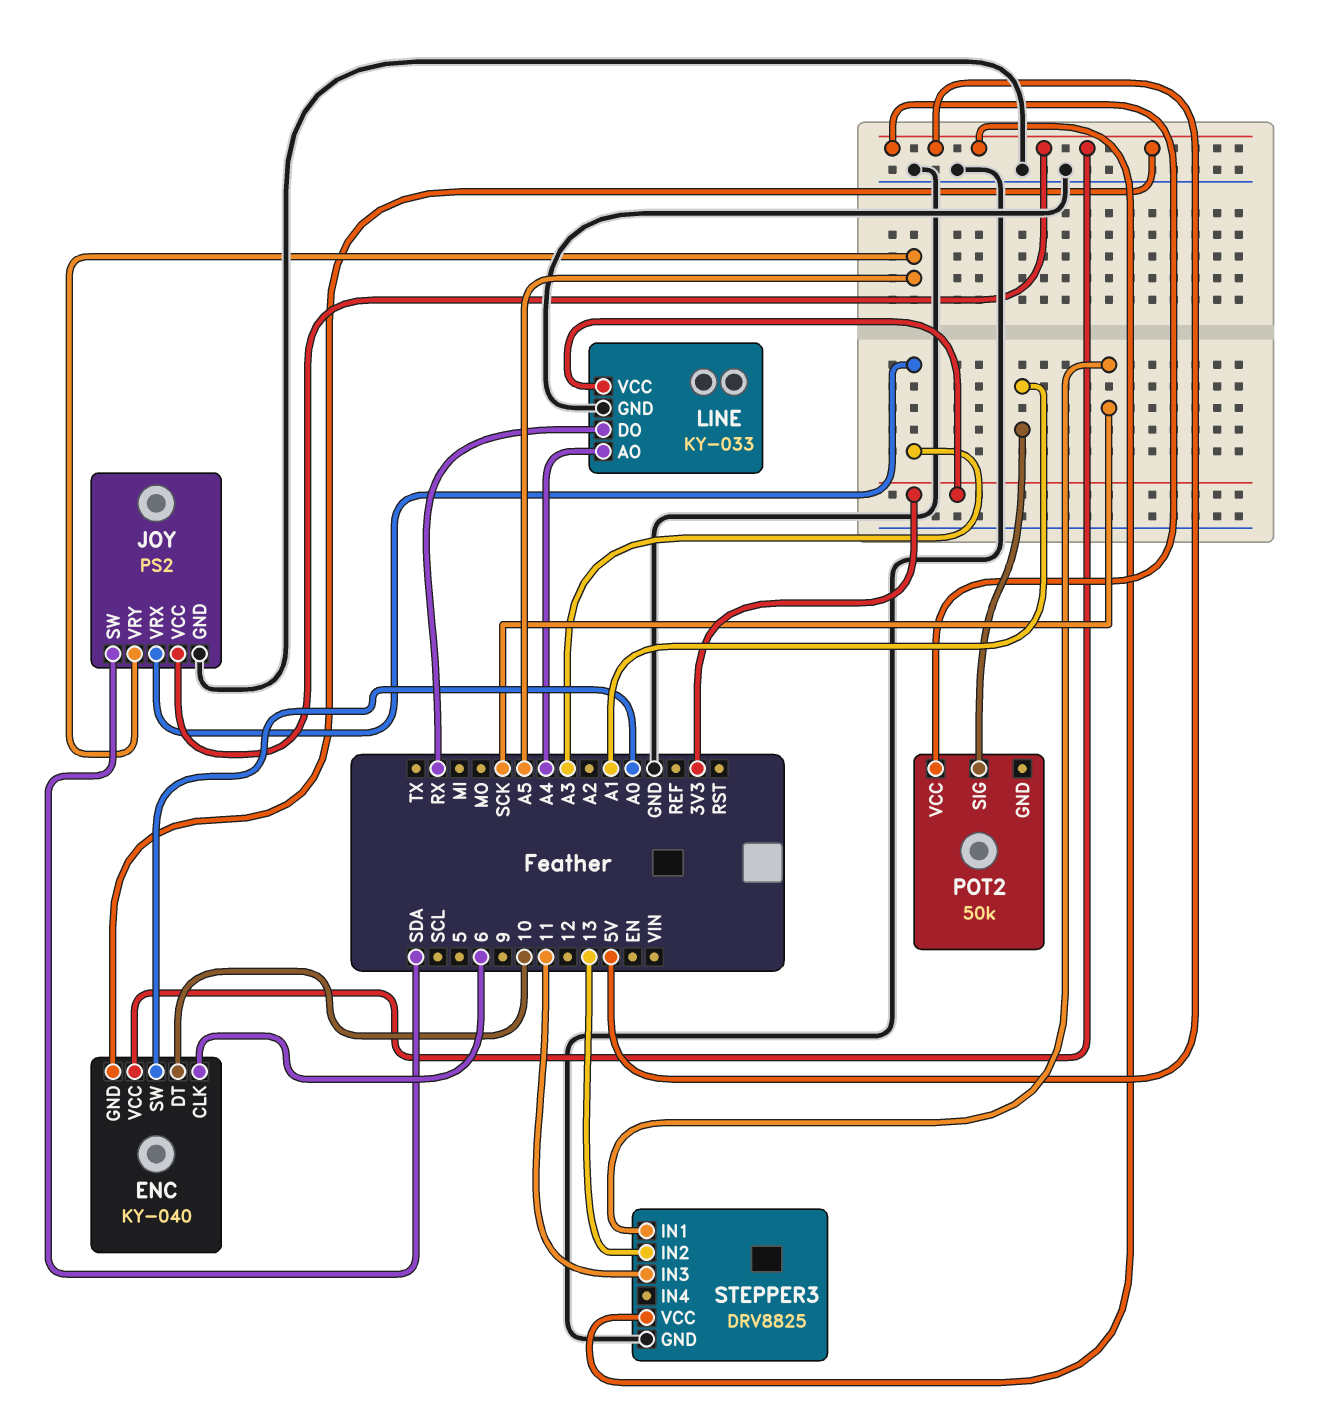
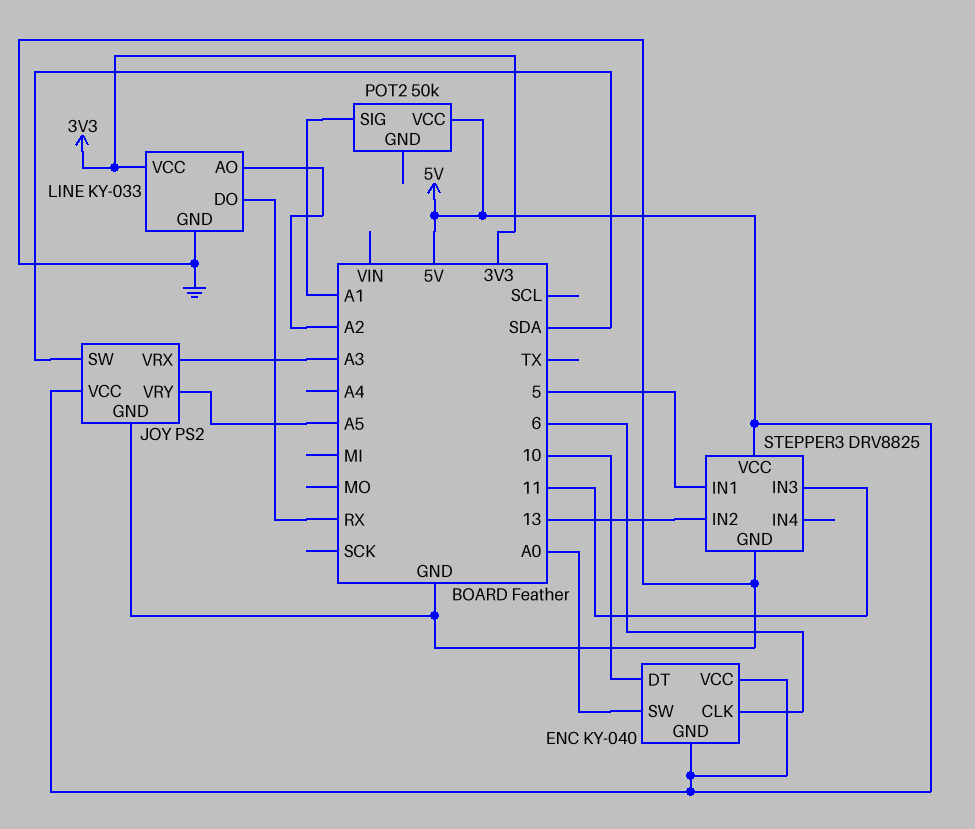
LINE pin AO: A4 -> A2
STEPPER3 pin IN1: SCK -> 5

